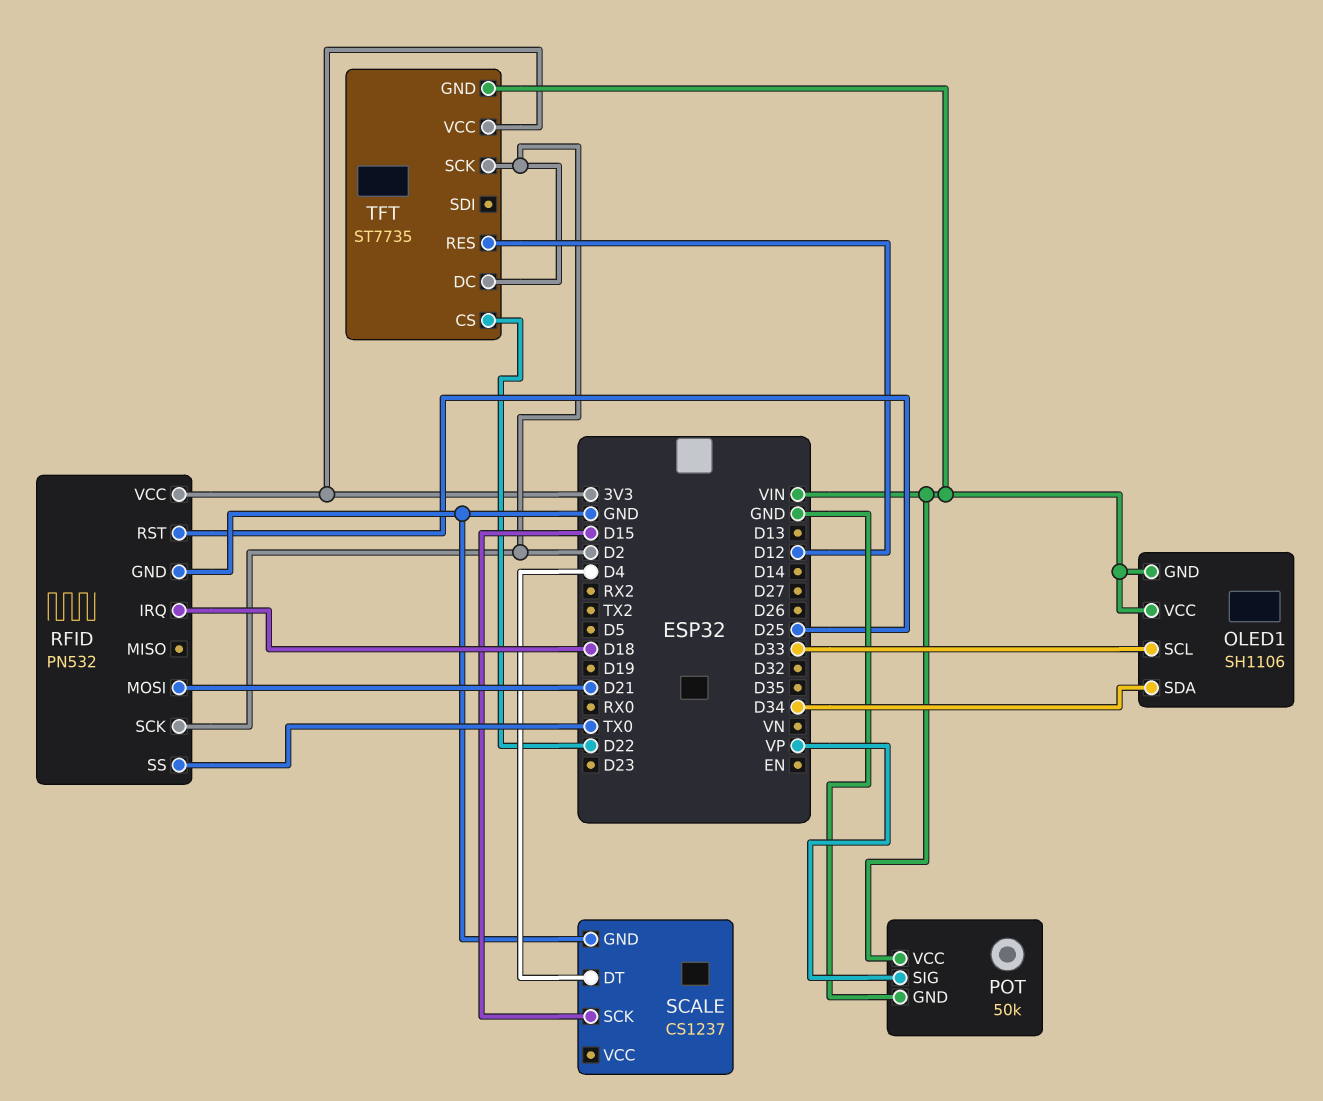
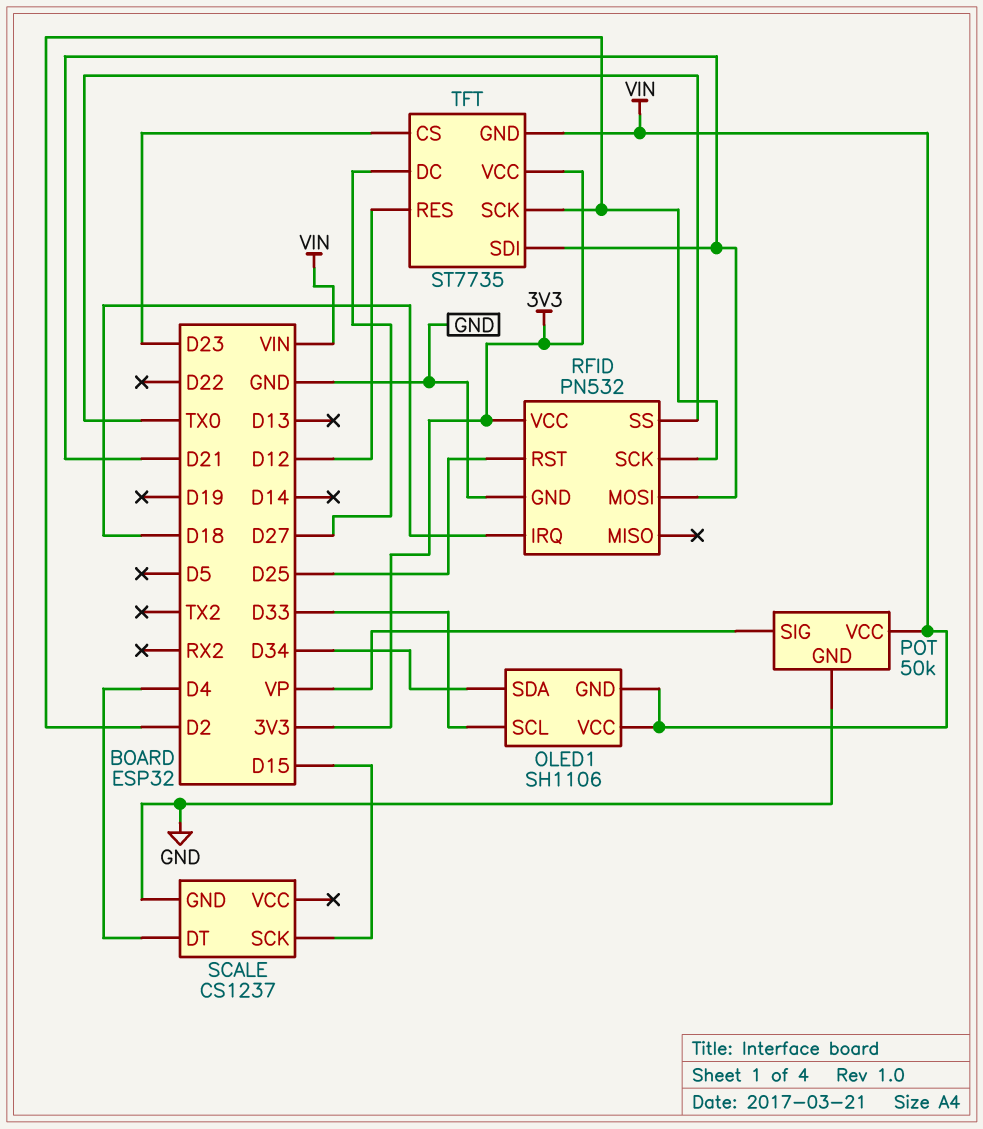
TFT pin CS: D22 -> D23
TFT pin DC: D2 -> D27
TFT pin SDI: none -> D21

